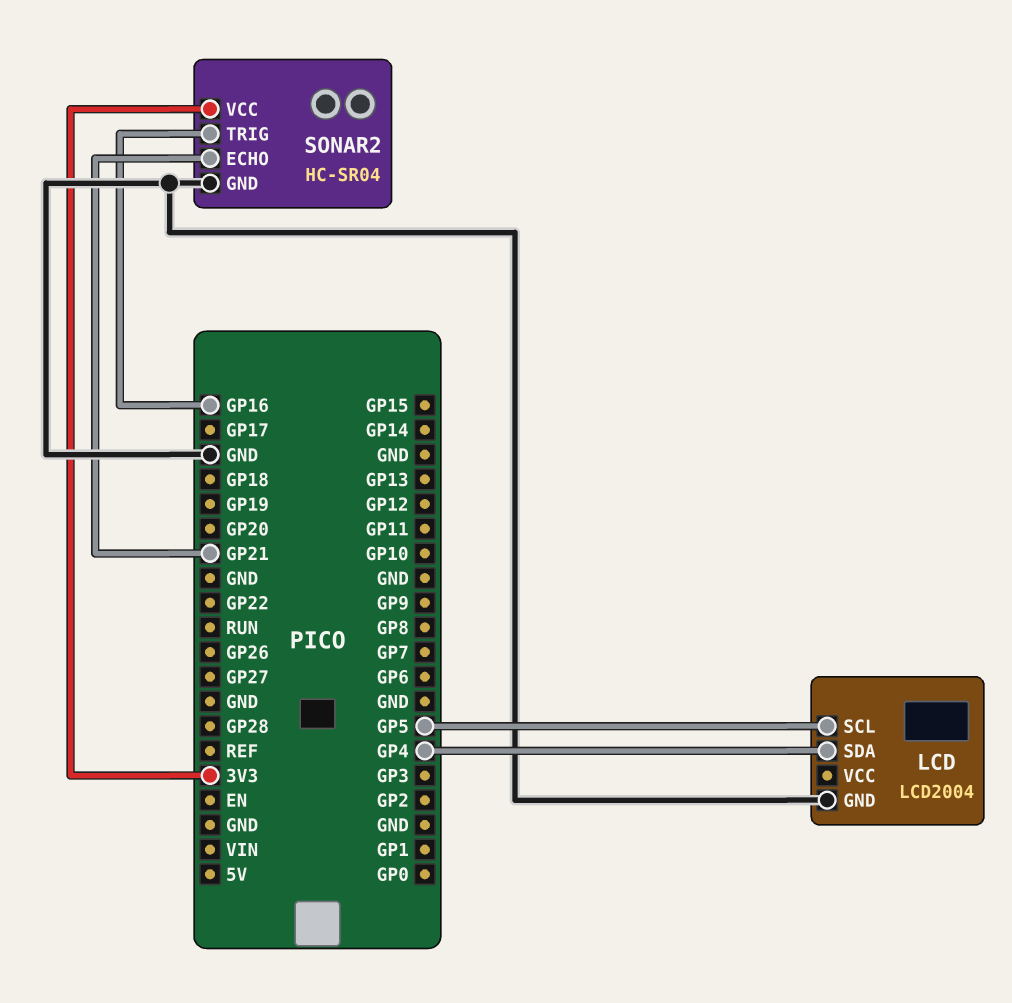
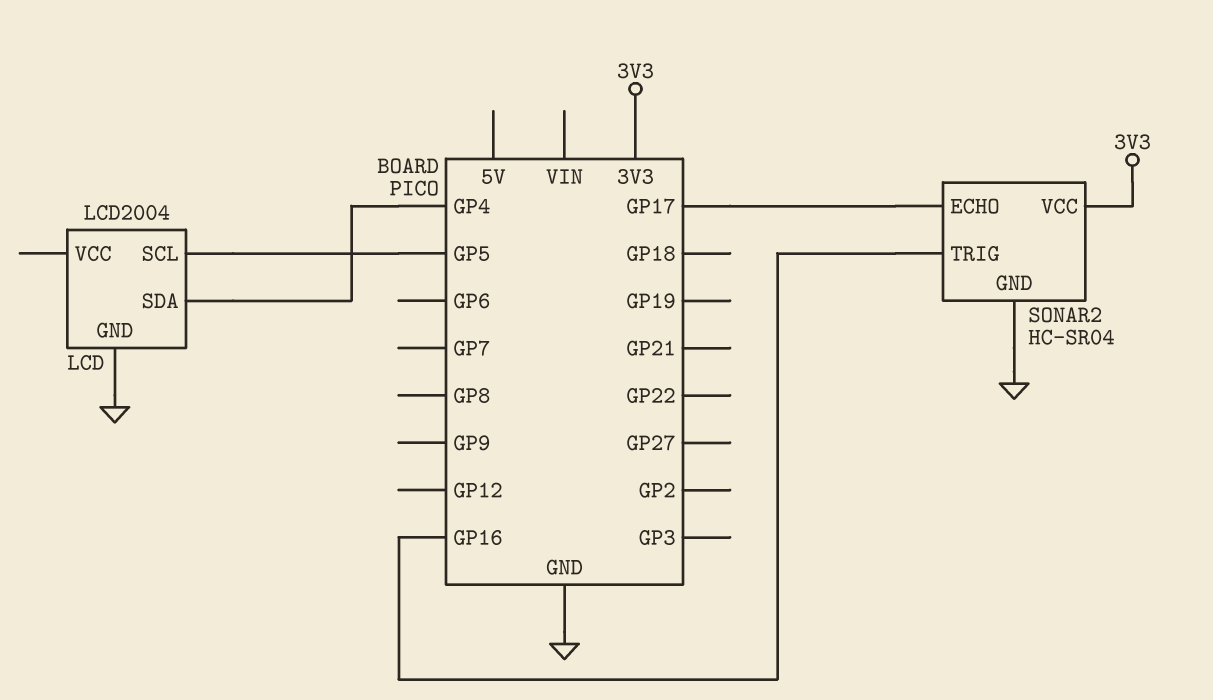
SONAR2 pin ECHO: GP21 -> GP17

